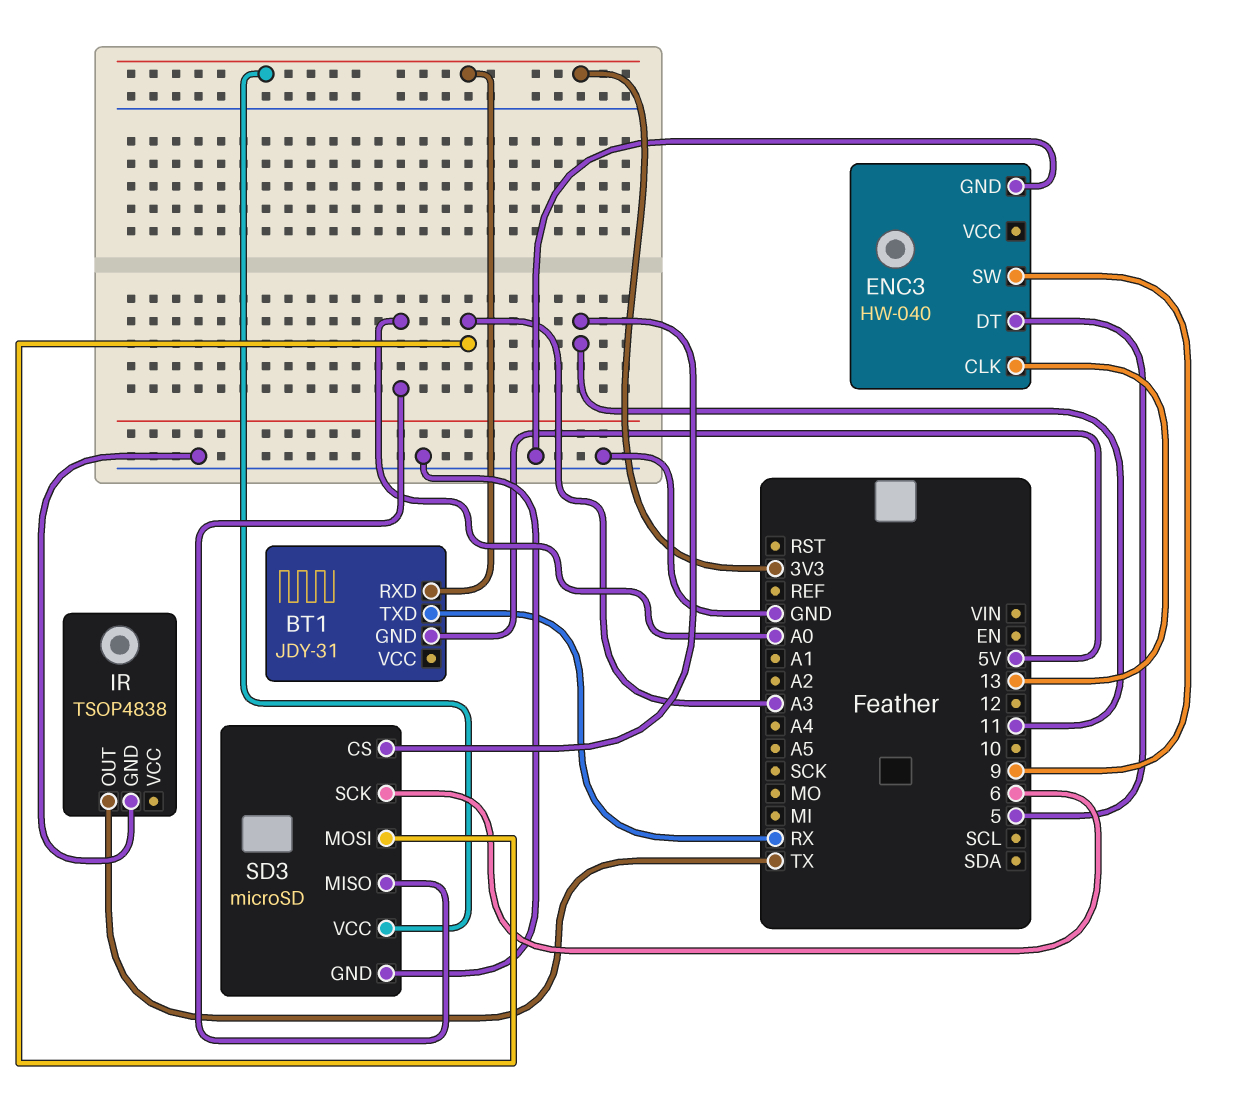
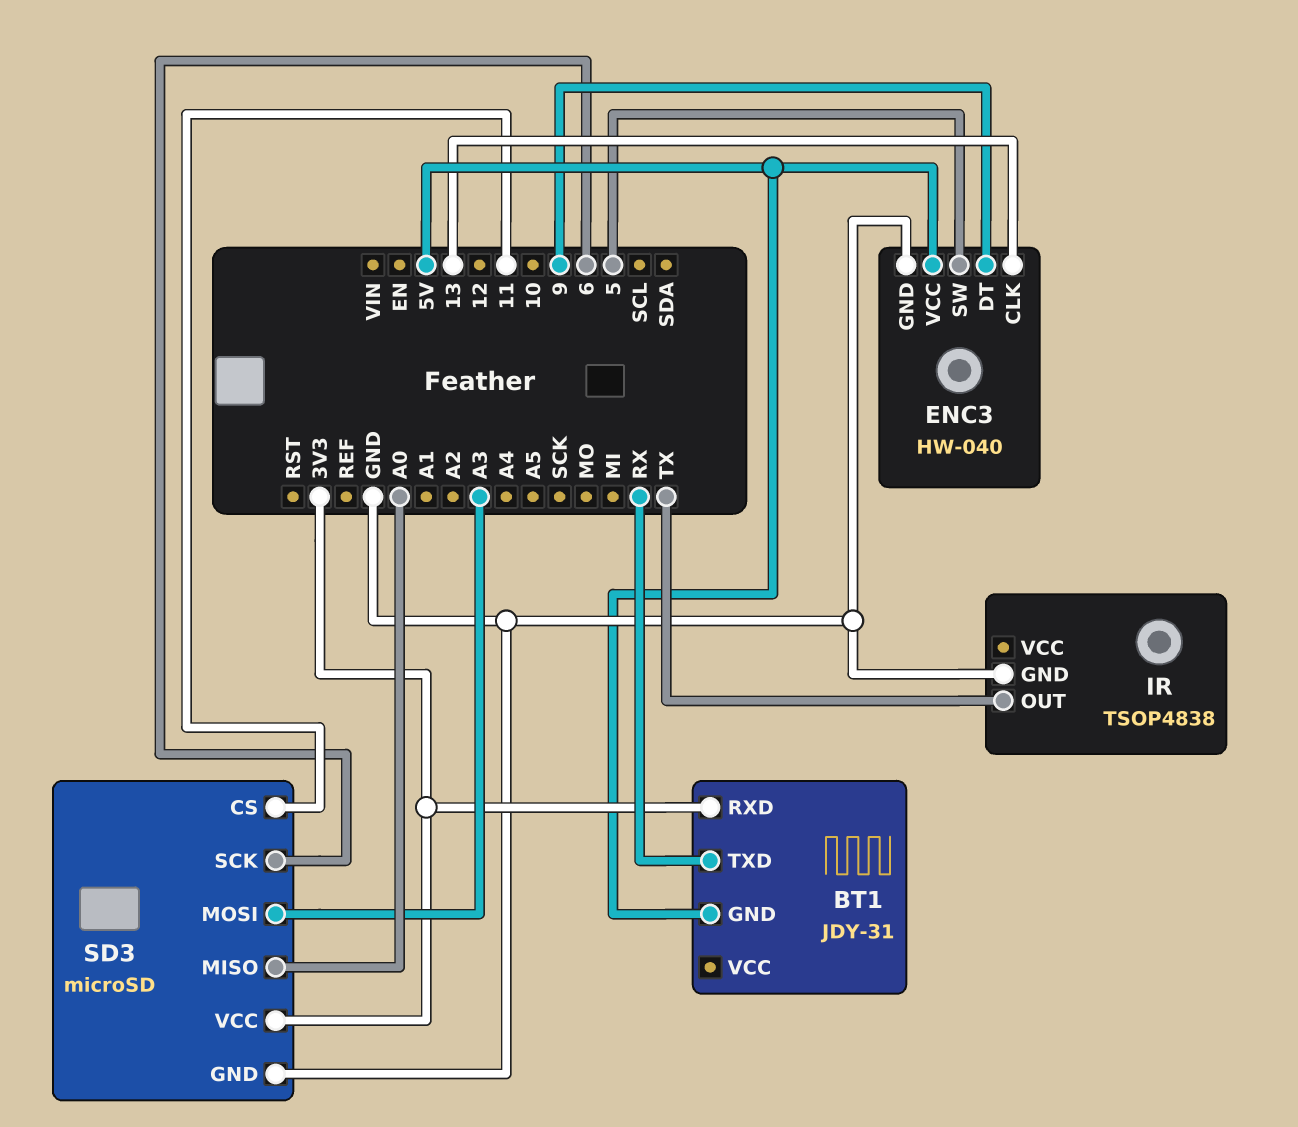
ENC3 pin DT: 5 -> 9
ENC3 pin SW: 9 -> 5
ENC3 pin VCC: none -> 5V

